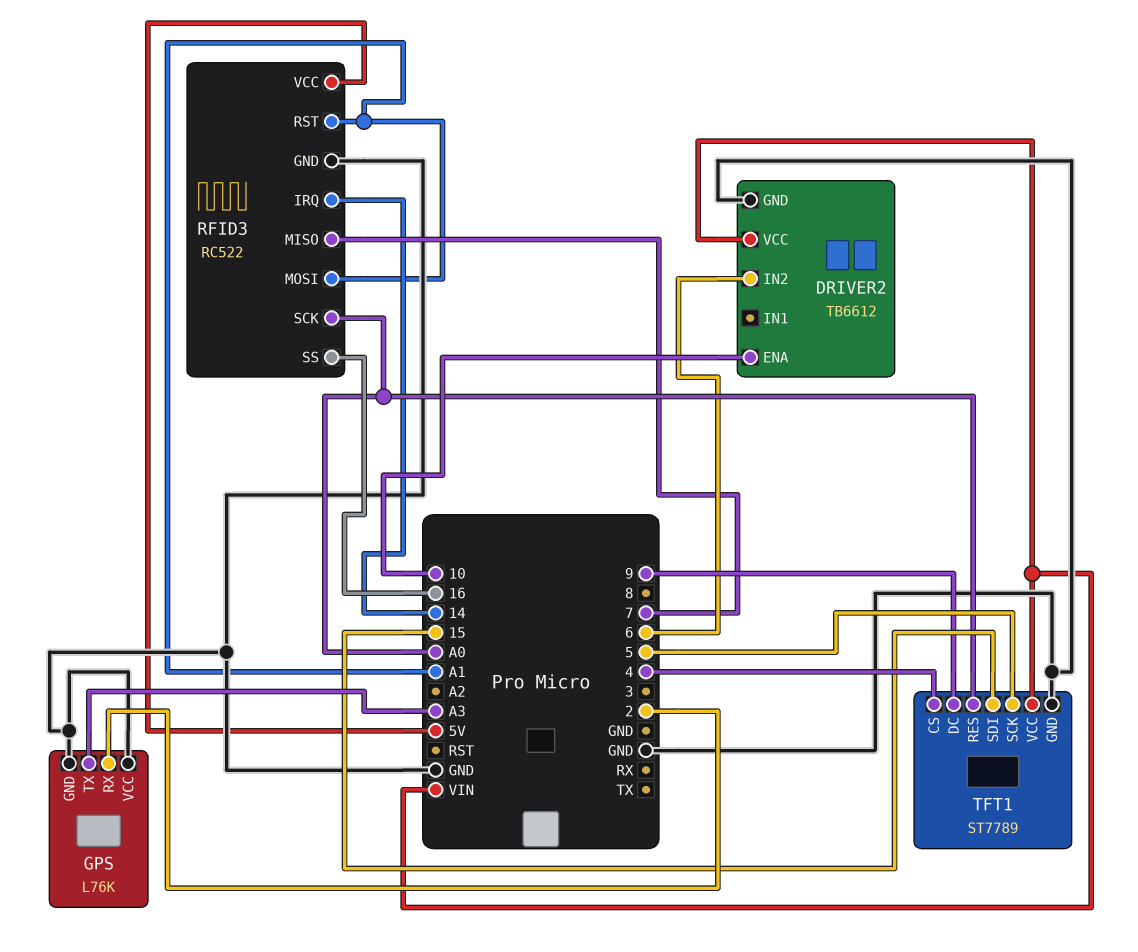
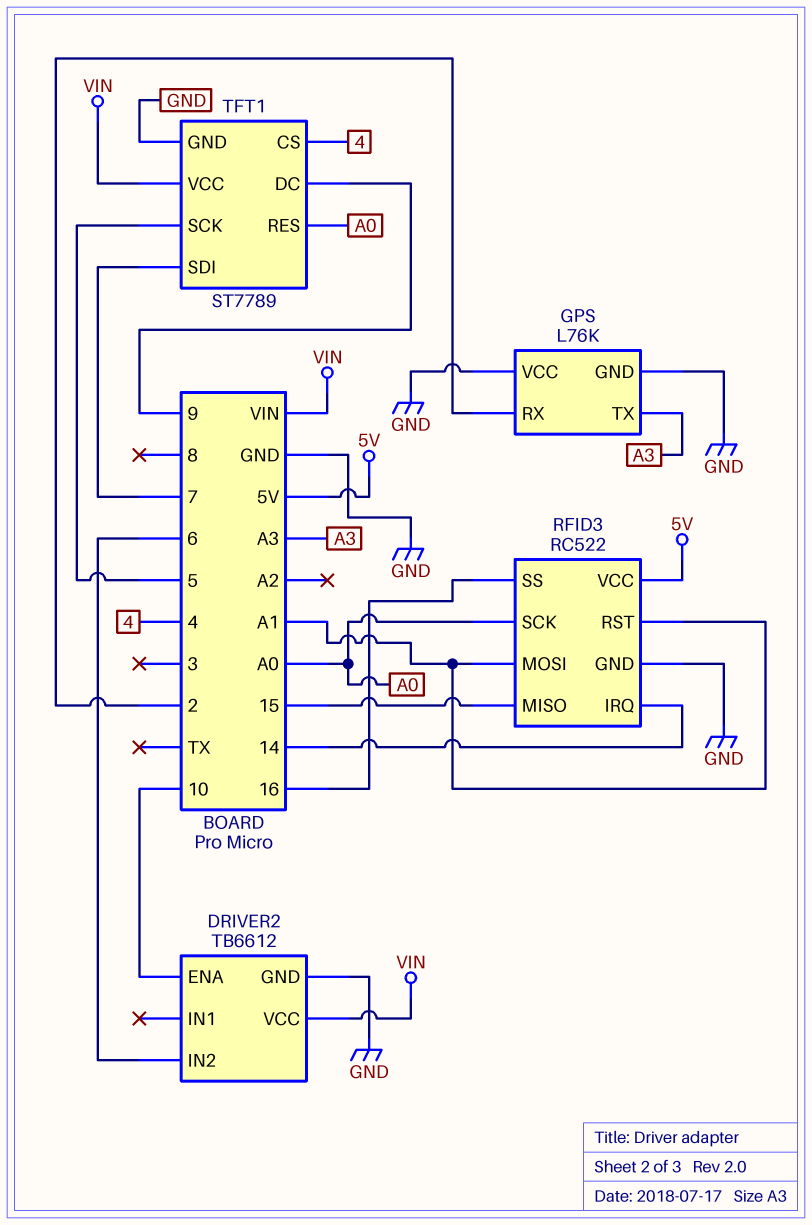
RFID3 pin MISO: 7 -> 15
TFT1 pin SDI: 15 -> 7

